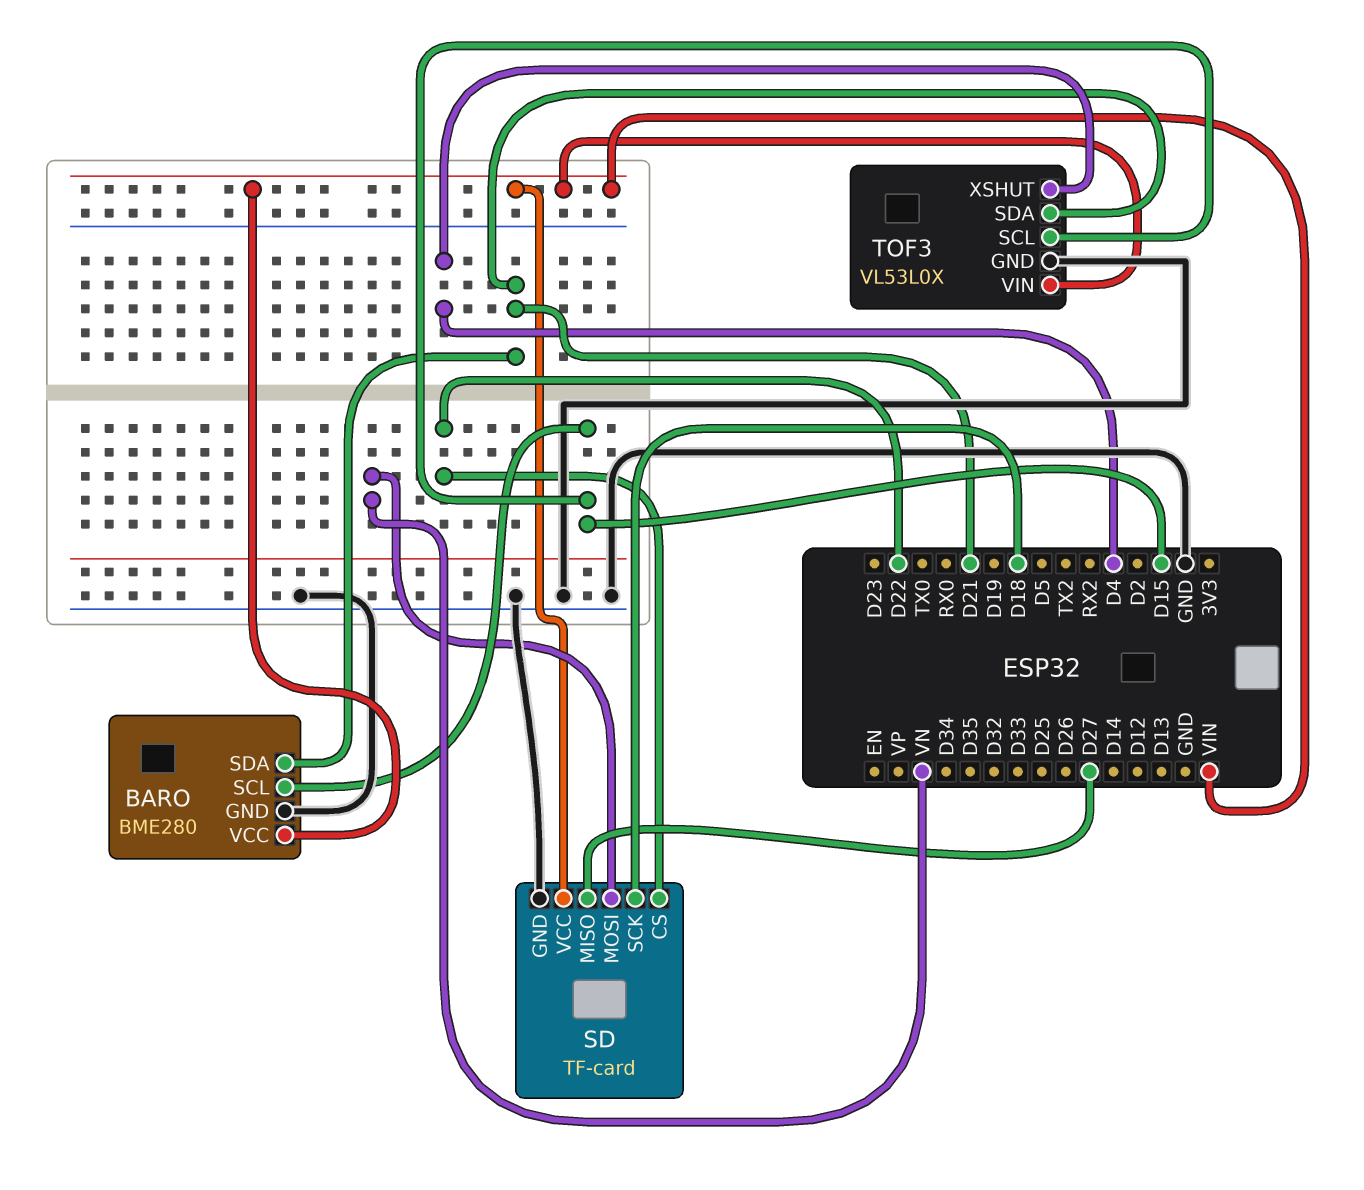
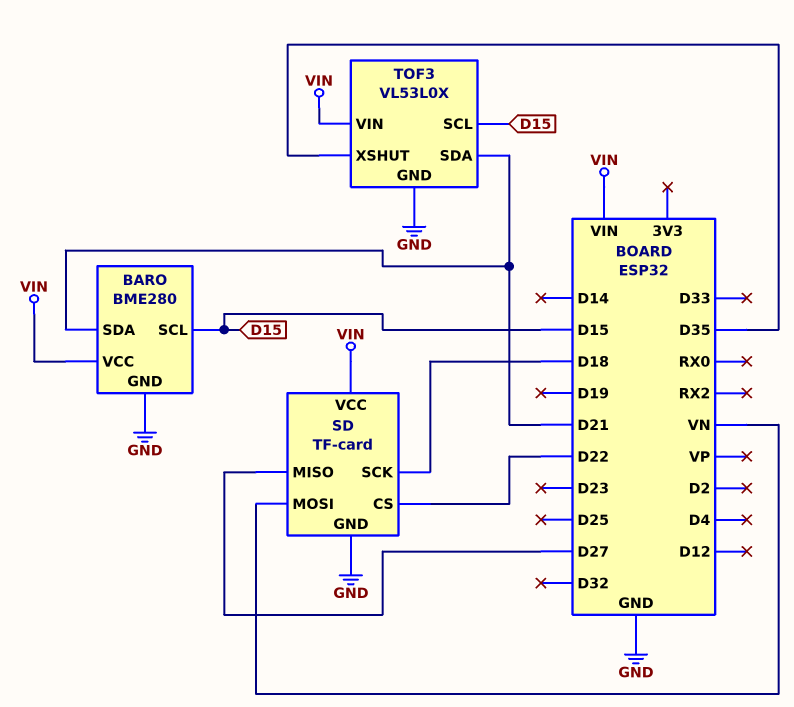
TOF3 pin XSHUT: D4 -> D35

